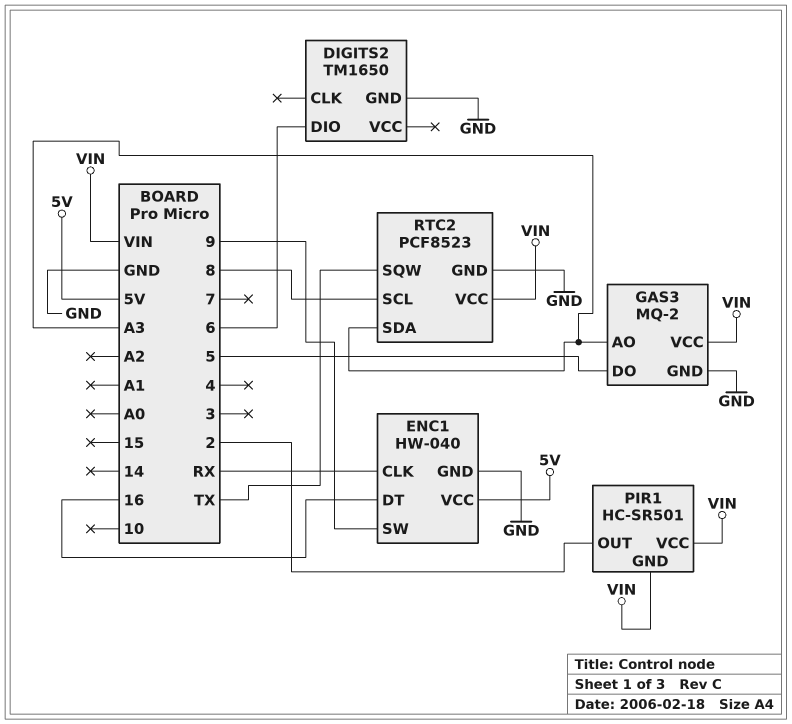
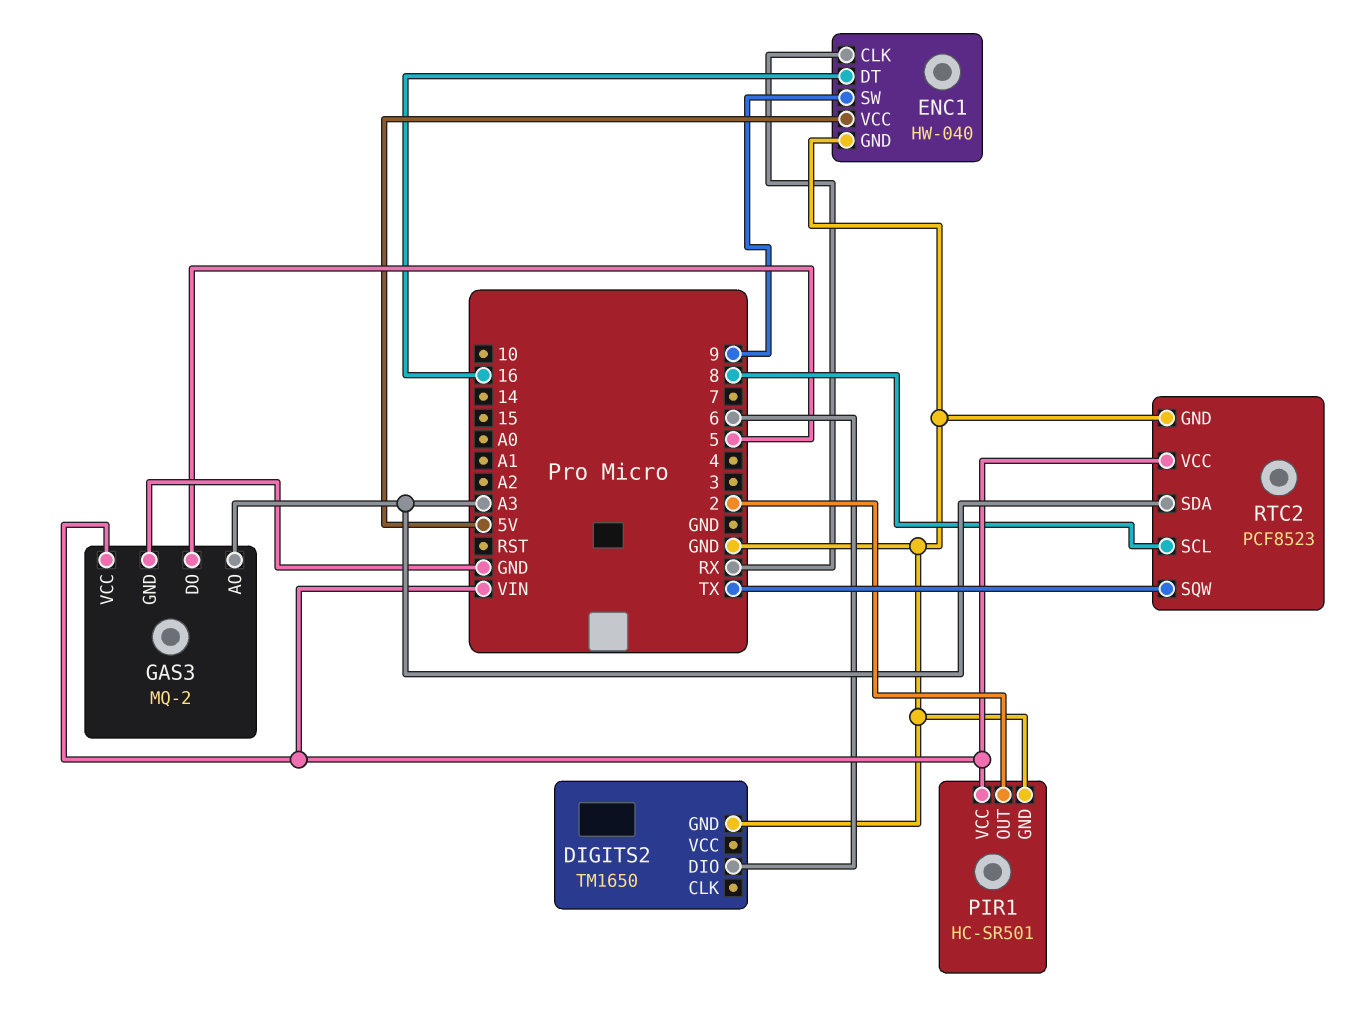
PIR1 pin GND: VIN -> GND

